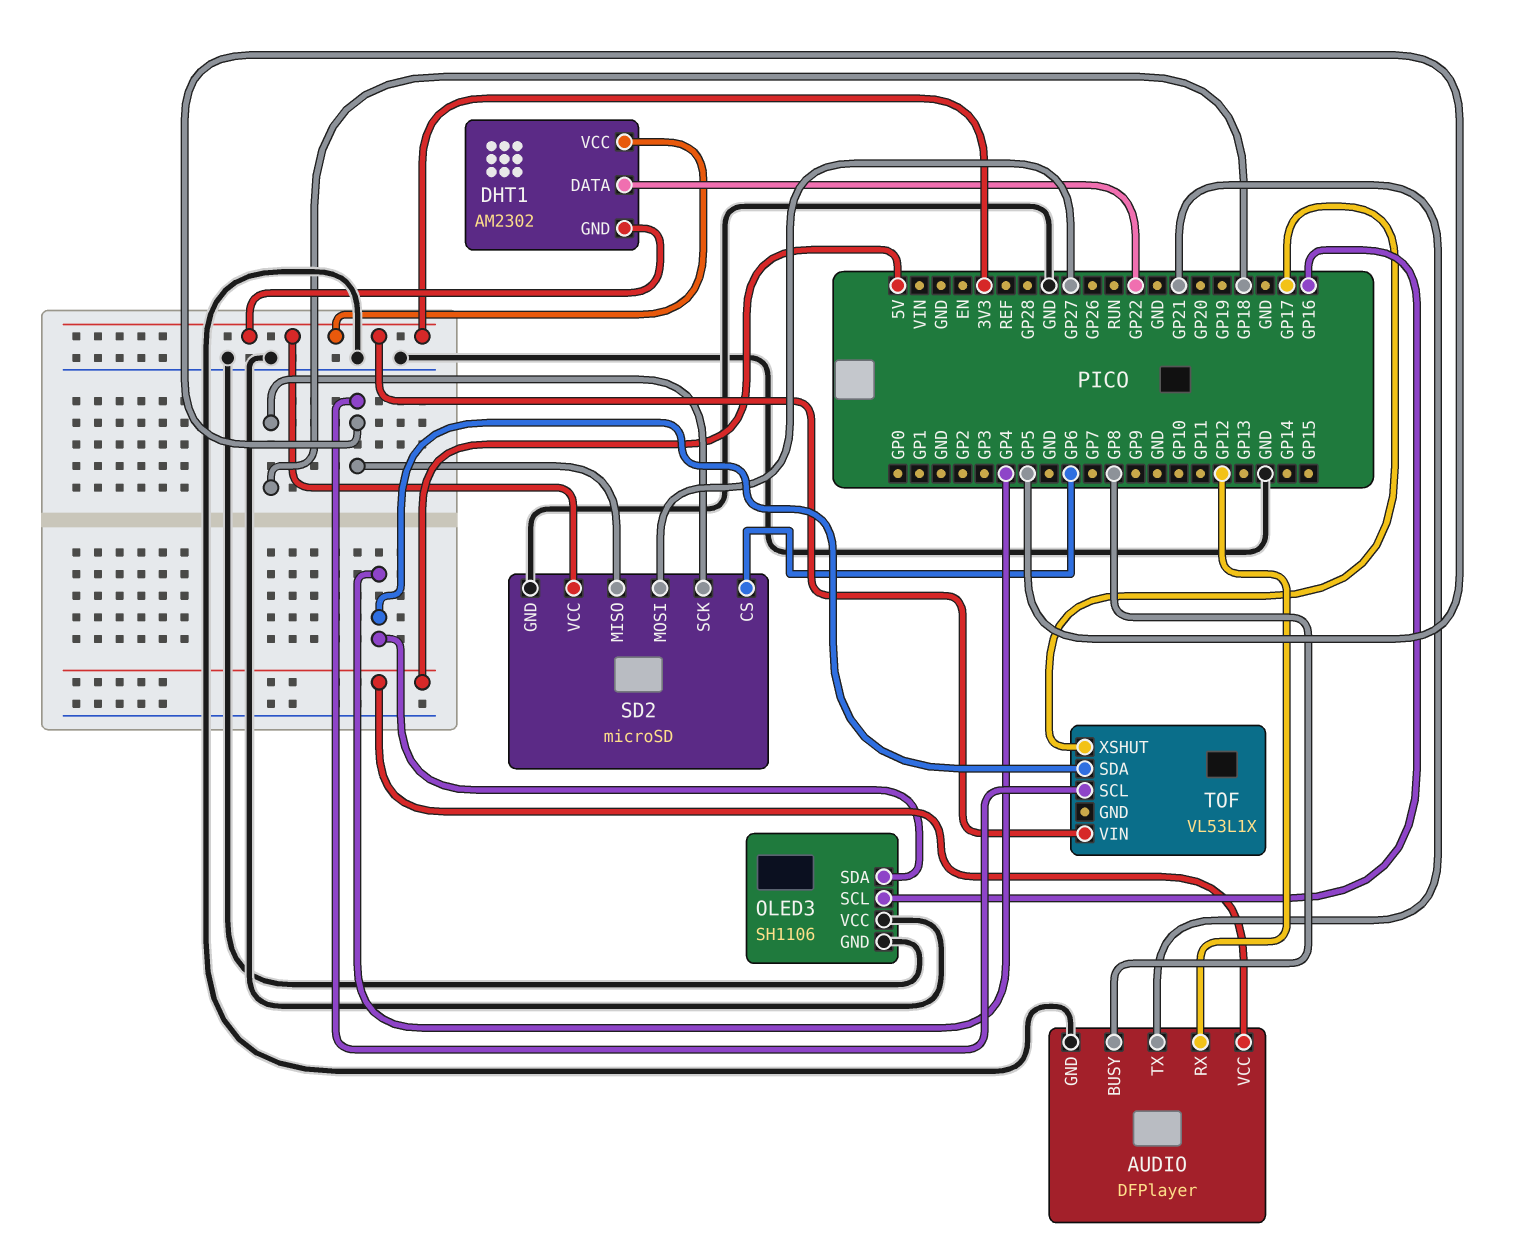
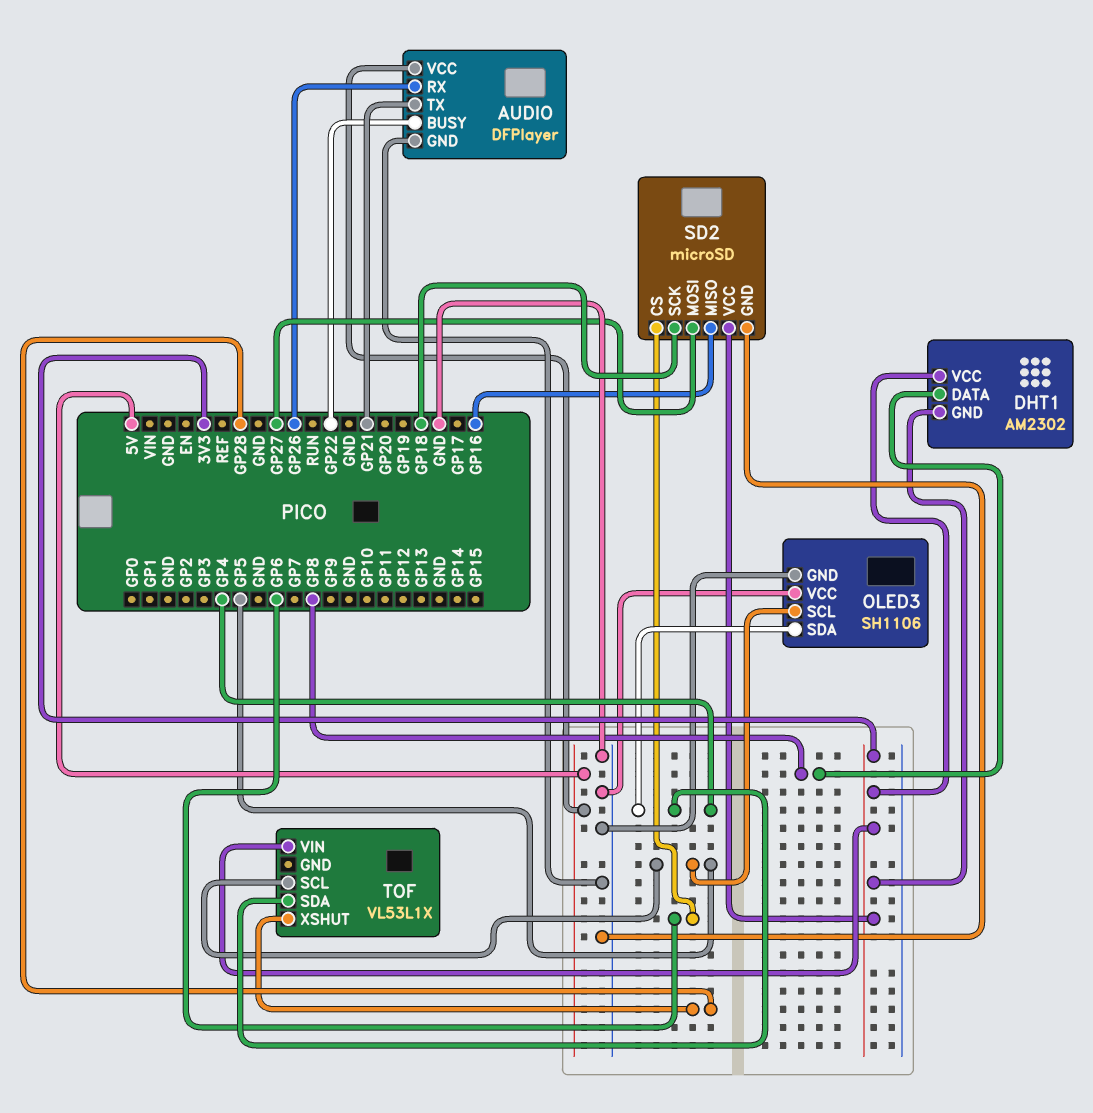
AUDIO pin BUSY: GP8 -> GP22
AUDIO pin RX: GP12 -> GP26
DHT1 pin DATA: GP22 -> GP8
OLED3 pin SCL: GP16 -> GP5
SD2 pin MISO: GP5 -> GP16
TOF pin XSHUT: GP17 -> GP28

